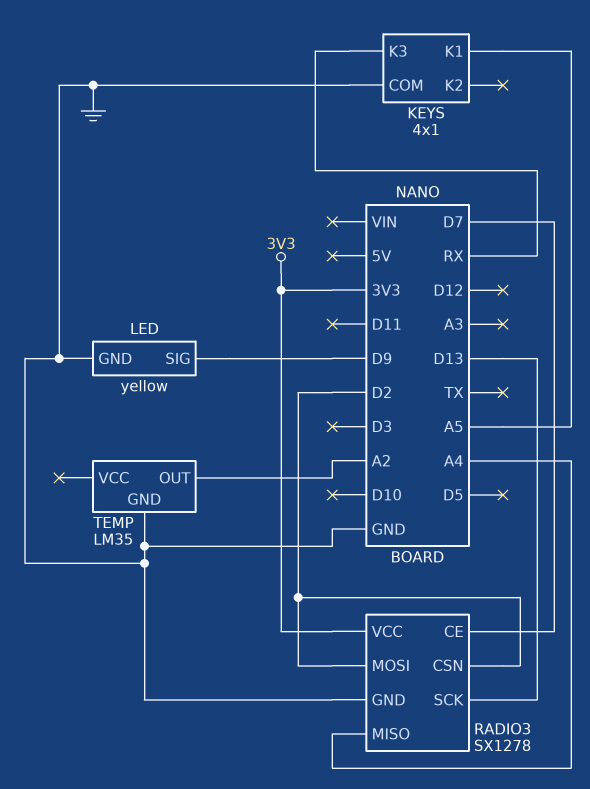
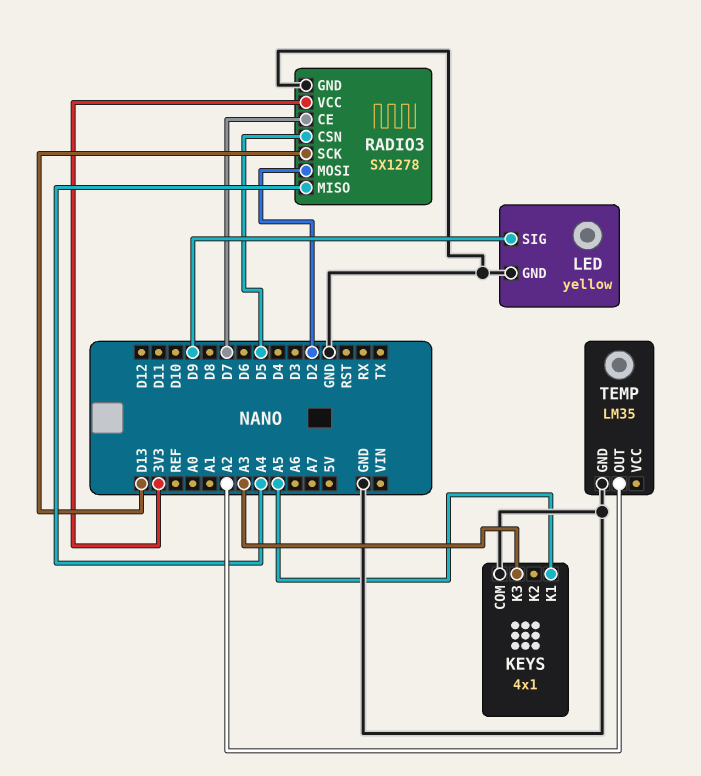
KEYS pin K3: RX -> A3
RADIO3 pin CSN: D2 -> D5

